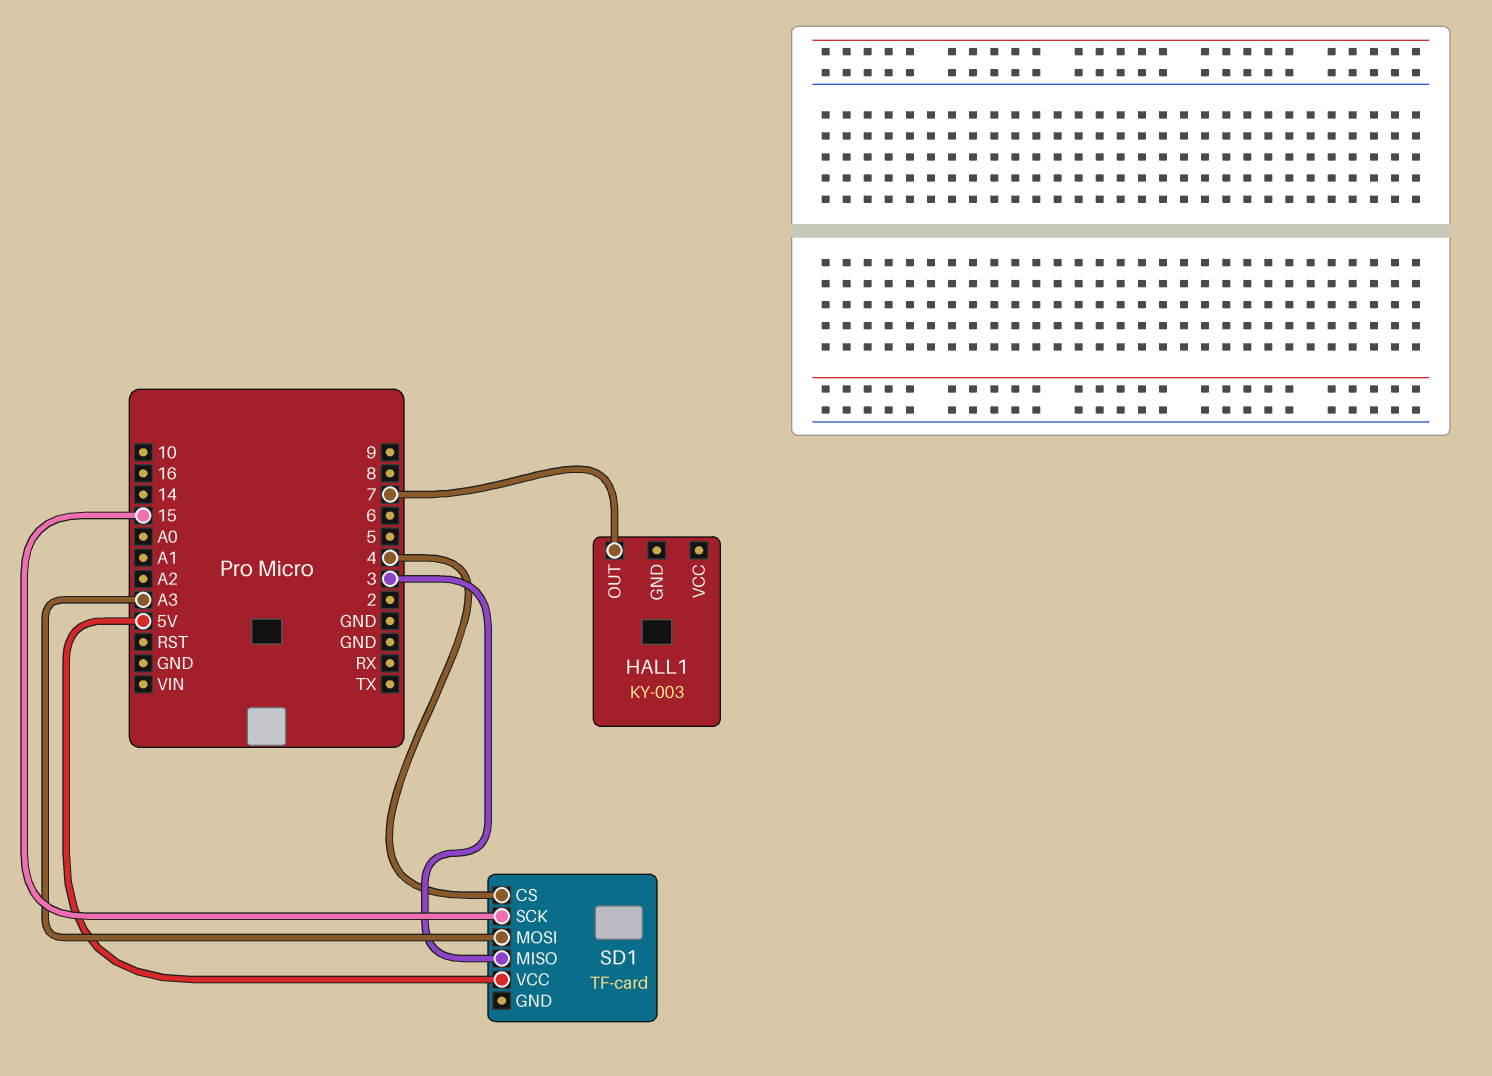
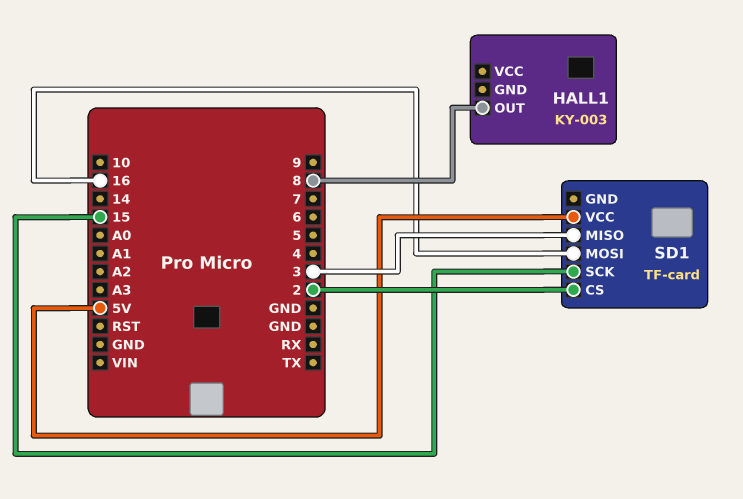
HALL1 pin OUT: 7 -> 8
SD1 pin CS: 4 -> 2
SD1 pin MOSI: A3 -> 16

